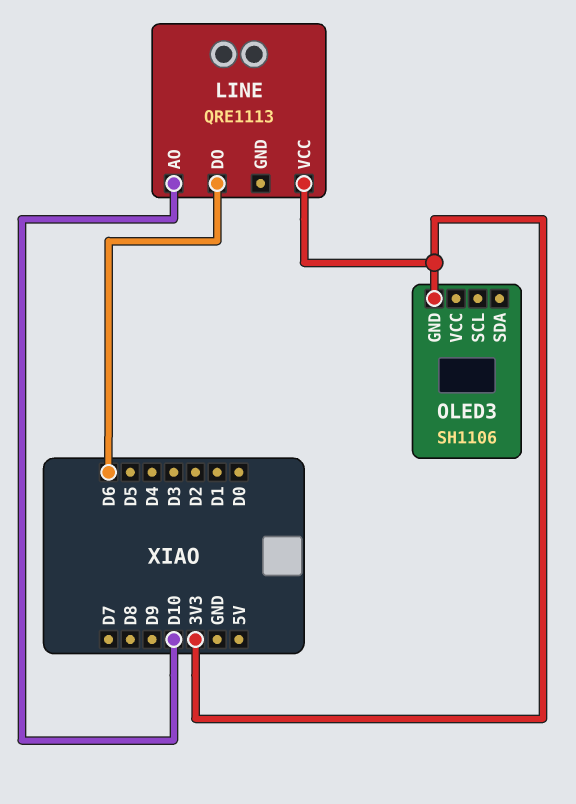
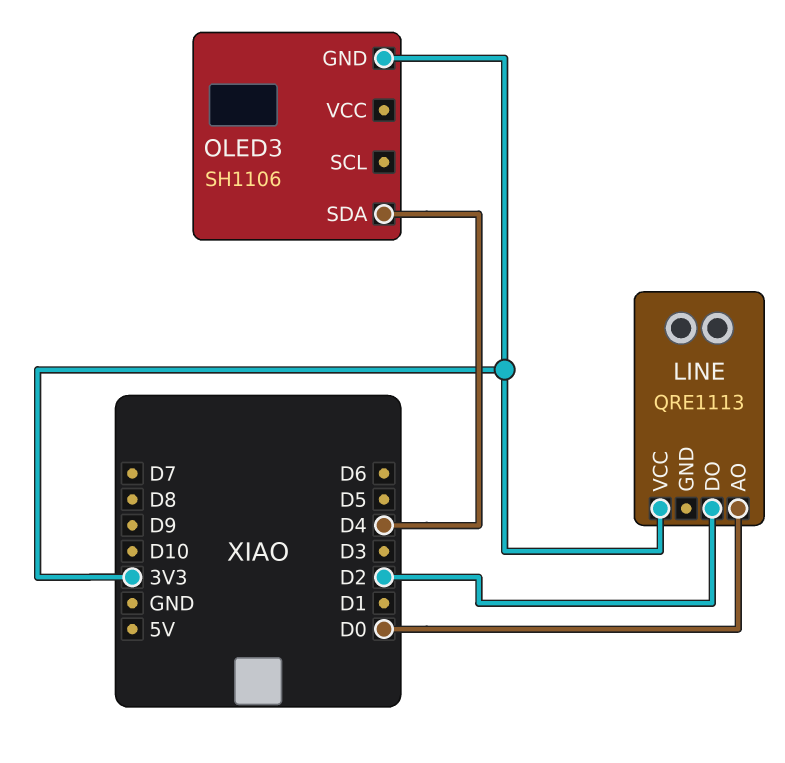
LINE pin AO: D10 -> D0
LINE pin DO: D6 -> D2
OLED3 pin SDA: none -> D4

